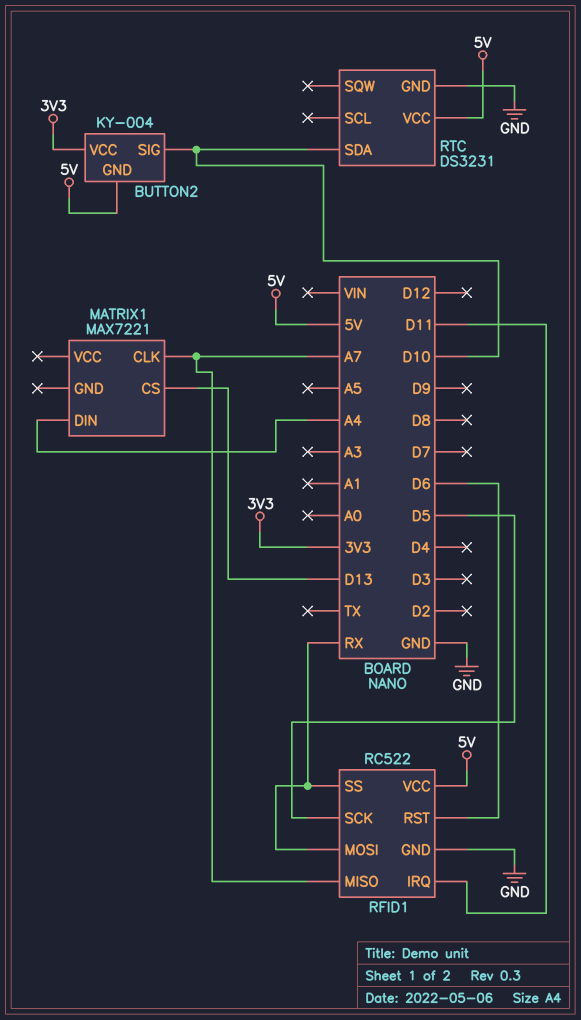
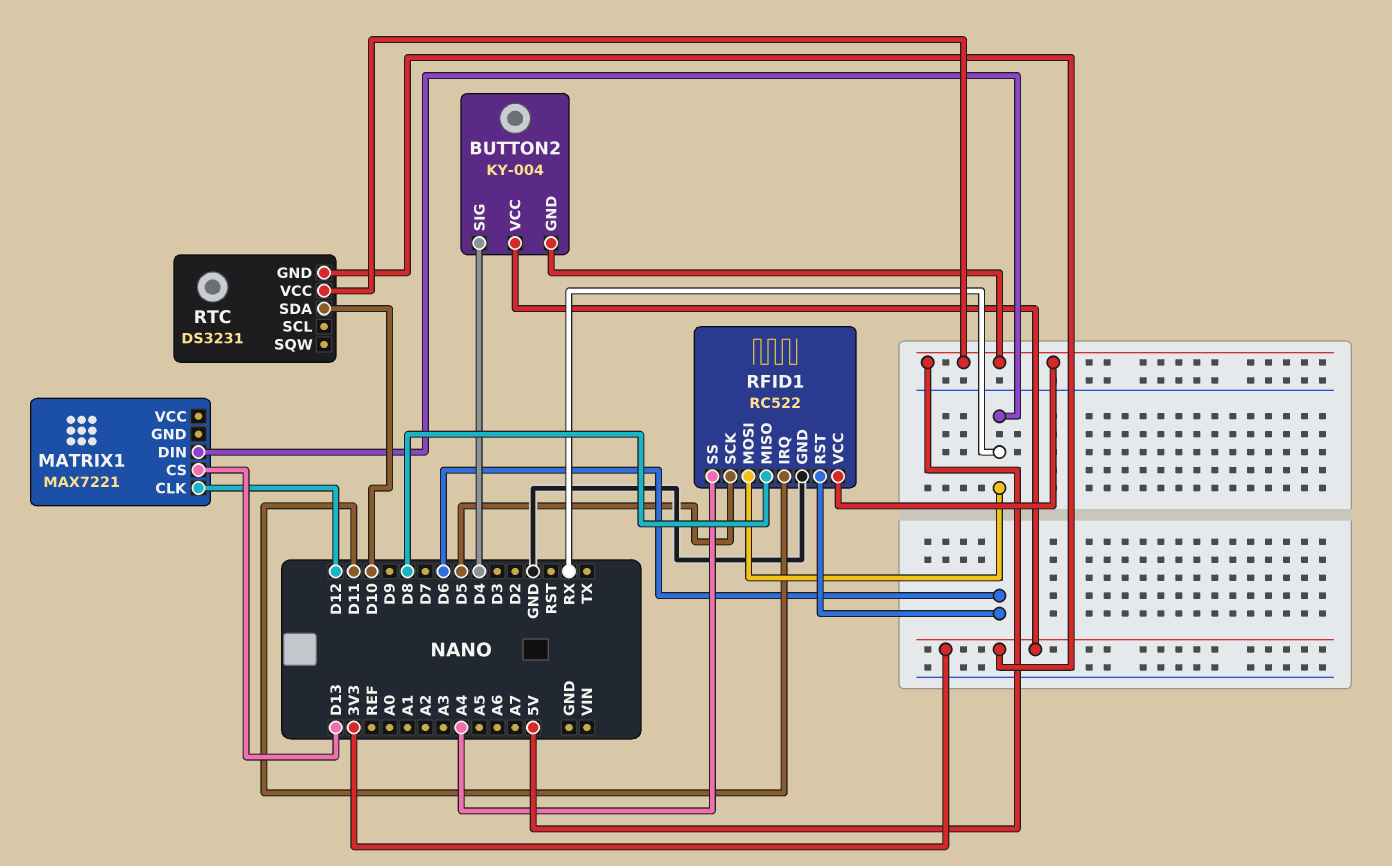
BUTTON2 pin SIG: D10 -> D4
MATRIX1 pin CLK: A7 -> D12
MATRIX1 pin DIN: A4 -> RX
RFID1 pin MISO: A7 -> D8
RFID1 pin SS: RX -> A4
RTC pin GND: GND -> 3V3

